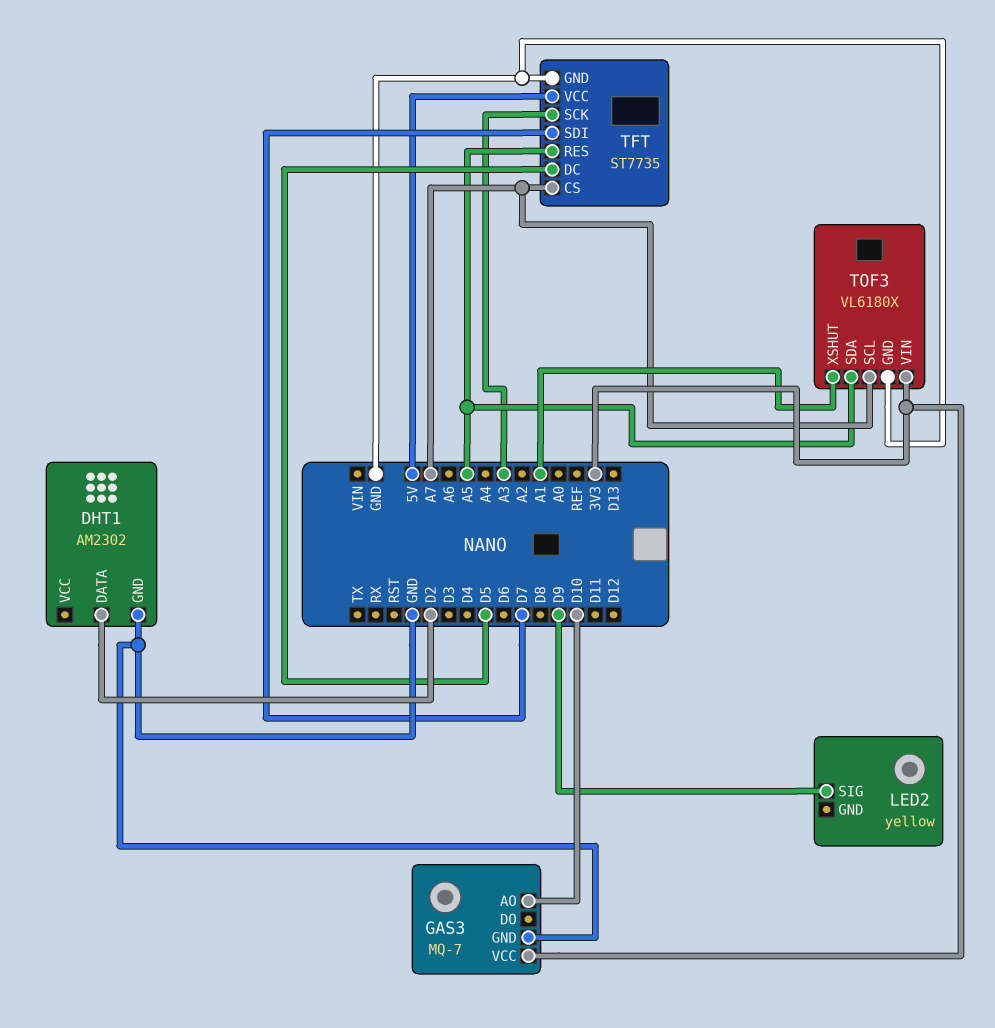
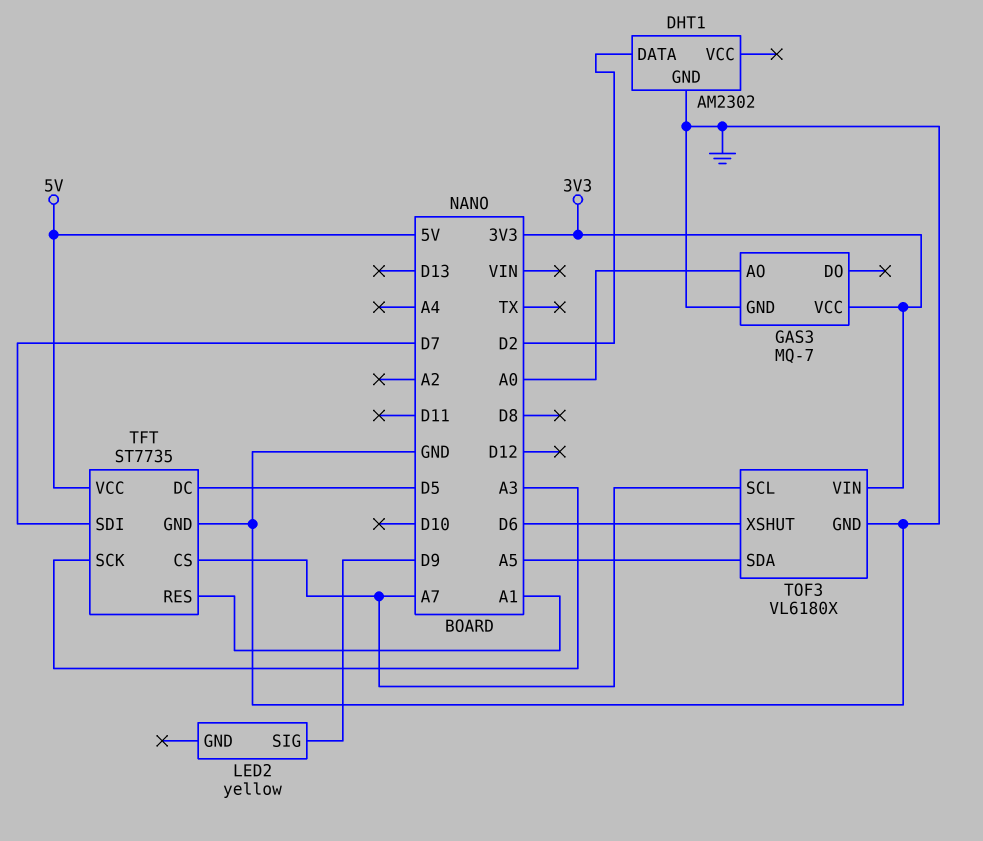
GAS3 pin AO: D10 -> A0
TFT pin RES: A5 -> A1
TOF3 pin XSHUT: A1 -> D6

